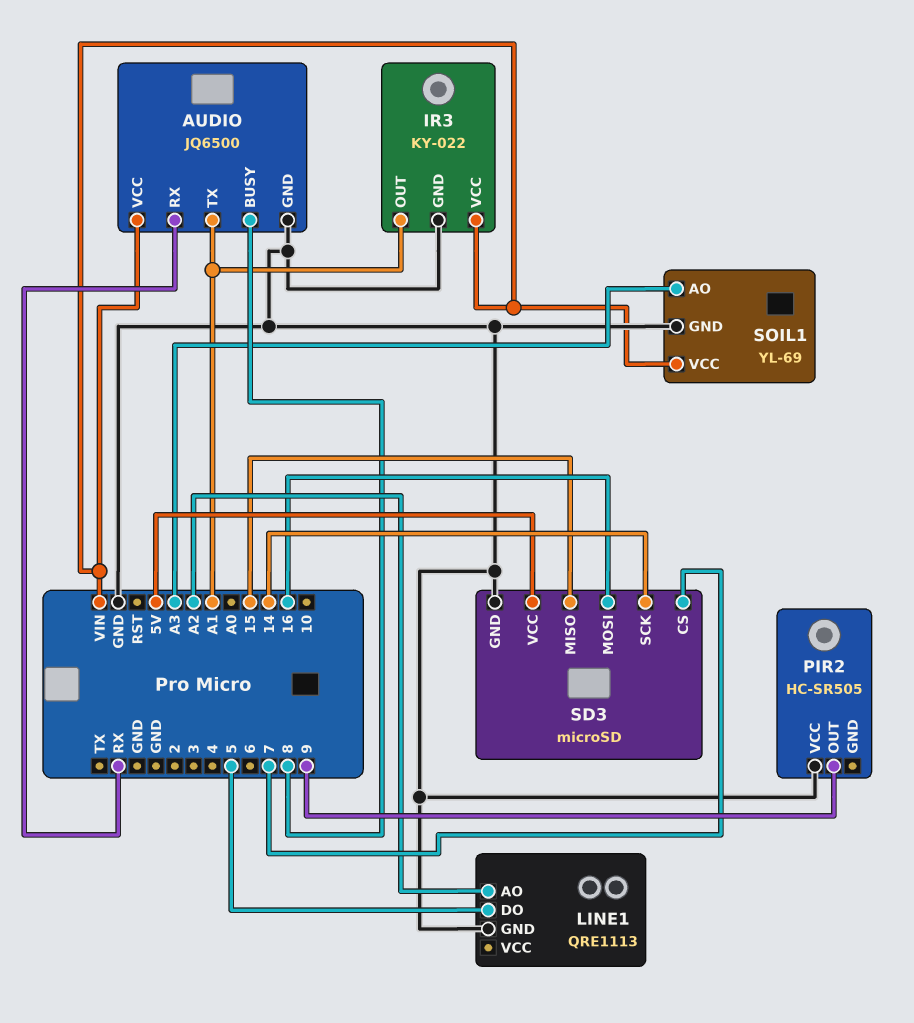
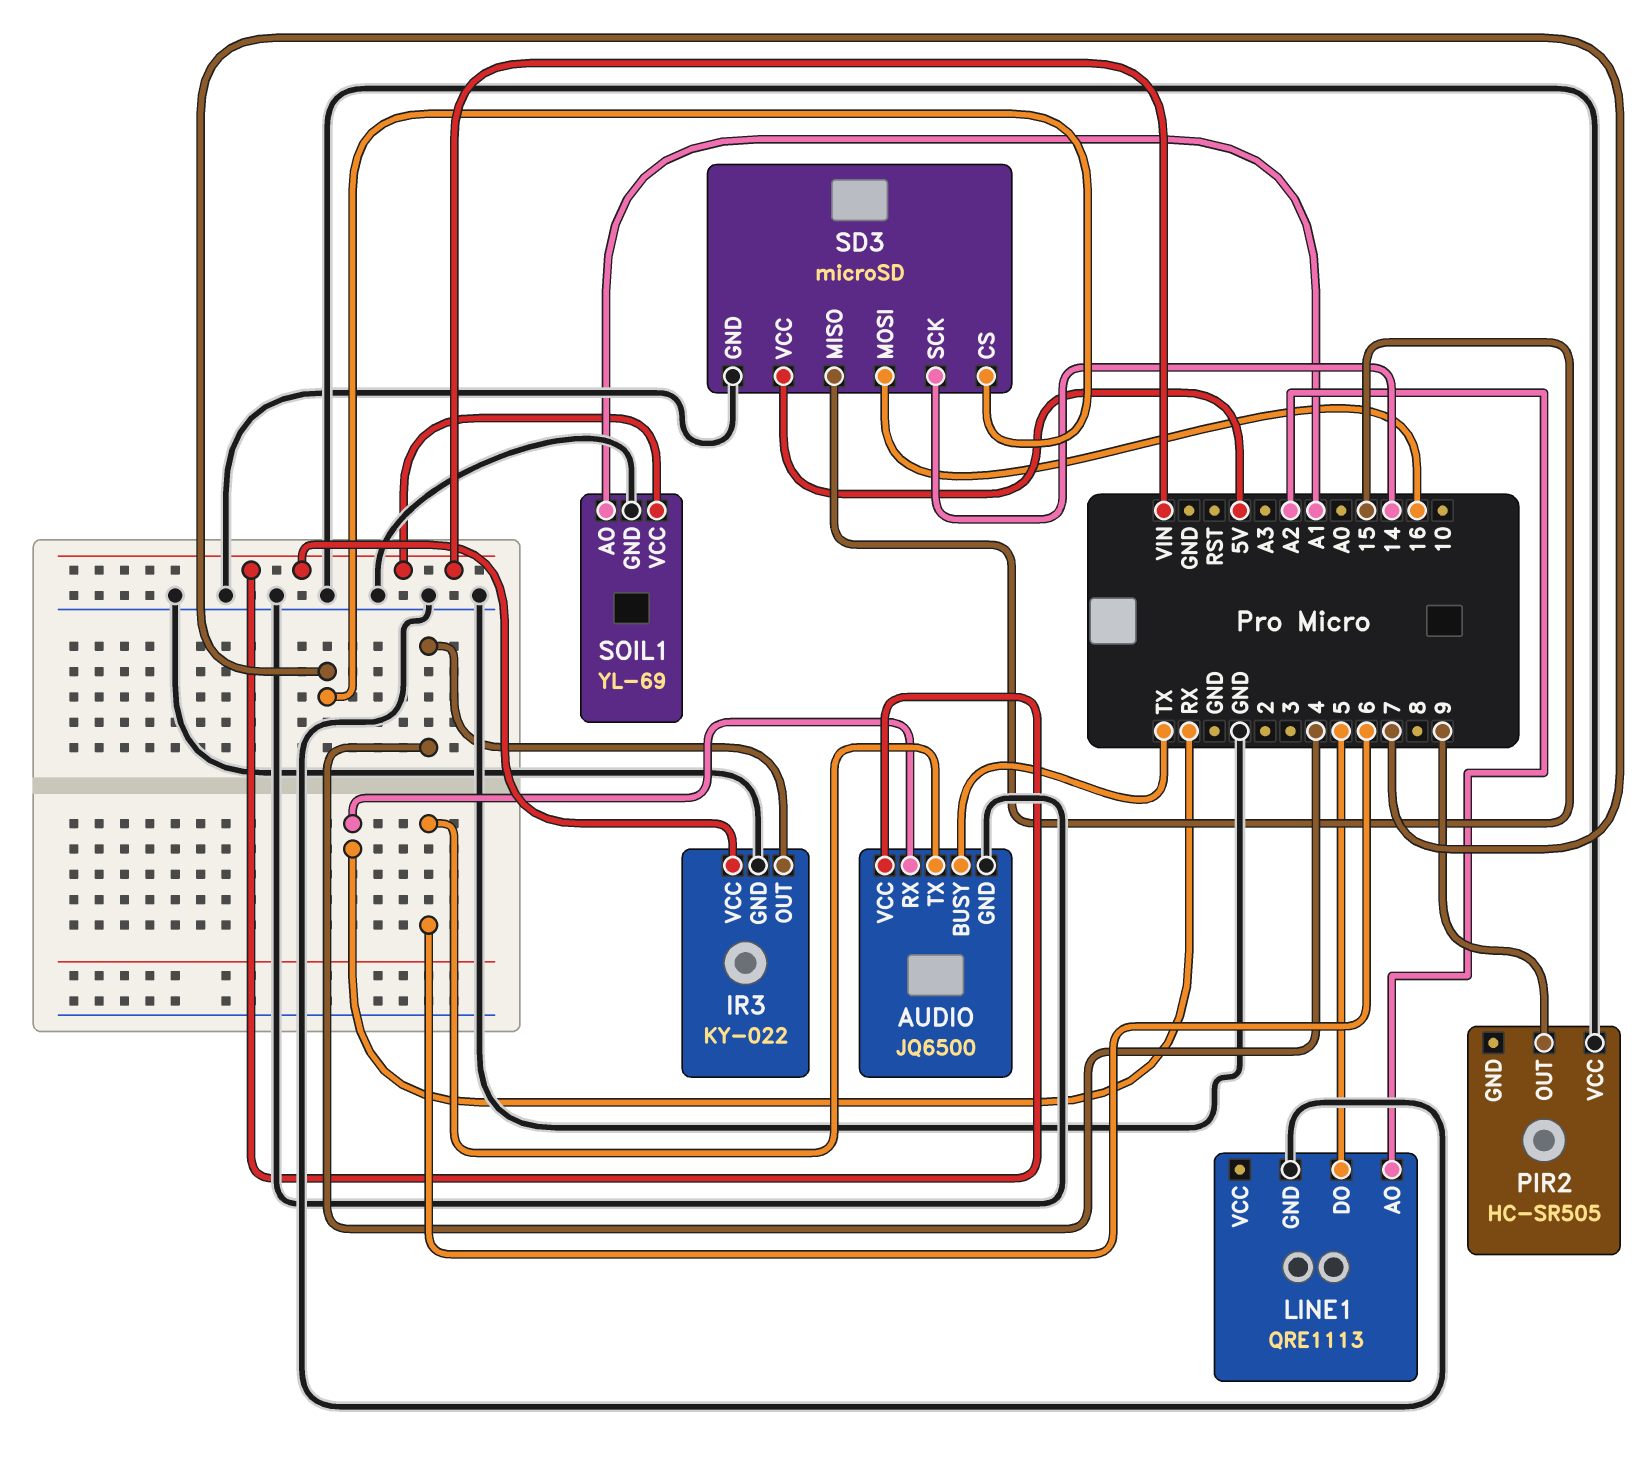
AUDIO pin BUSY: 8 -> TX
AUDIO pin TX: A1 -> 6
IR3 pin OUT: A1 -> 4
SOIL1 pin AO: A3 -> A1

